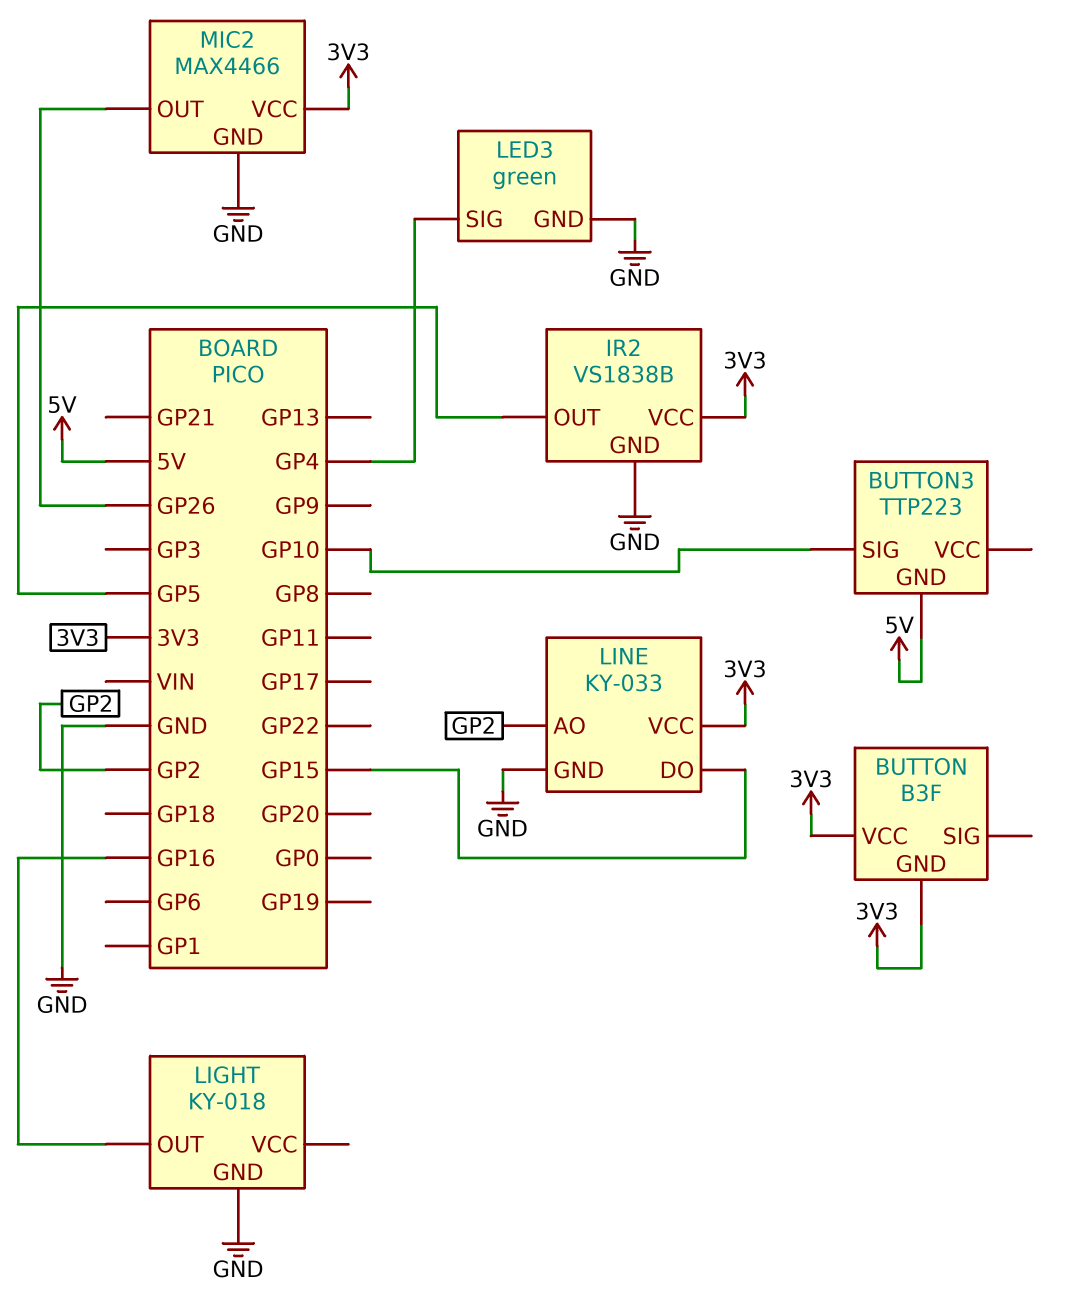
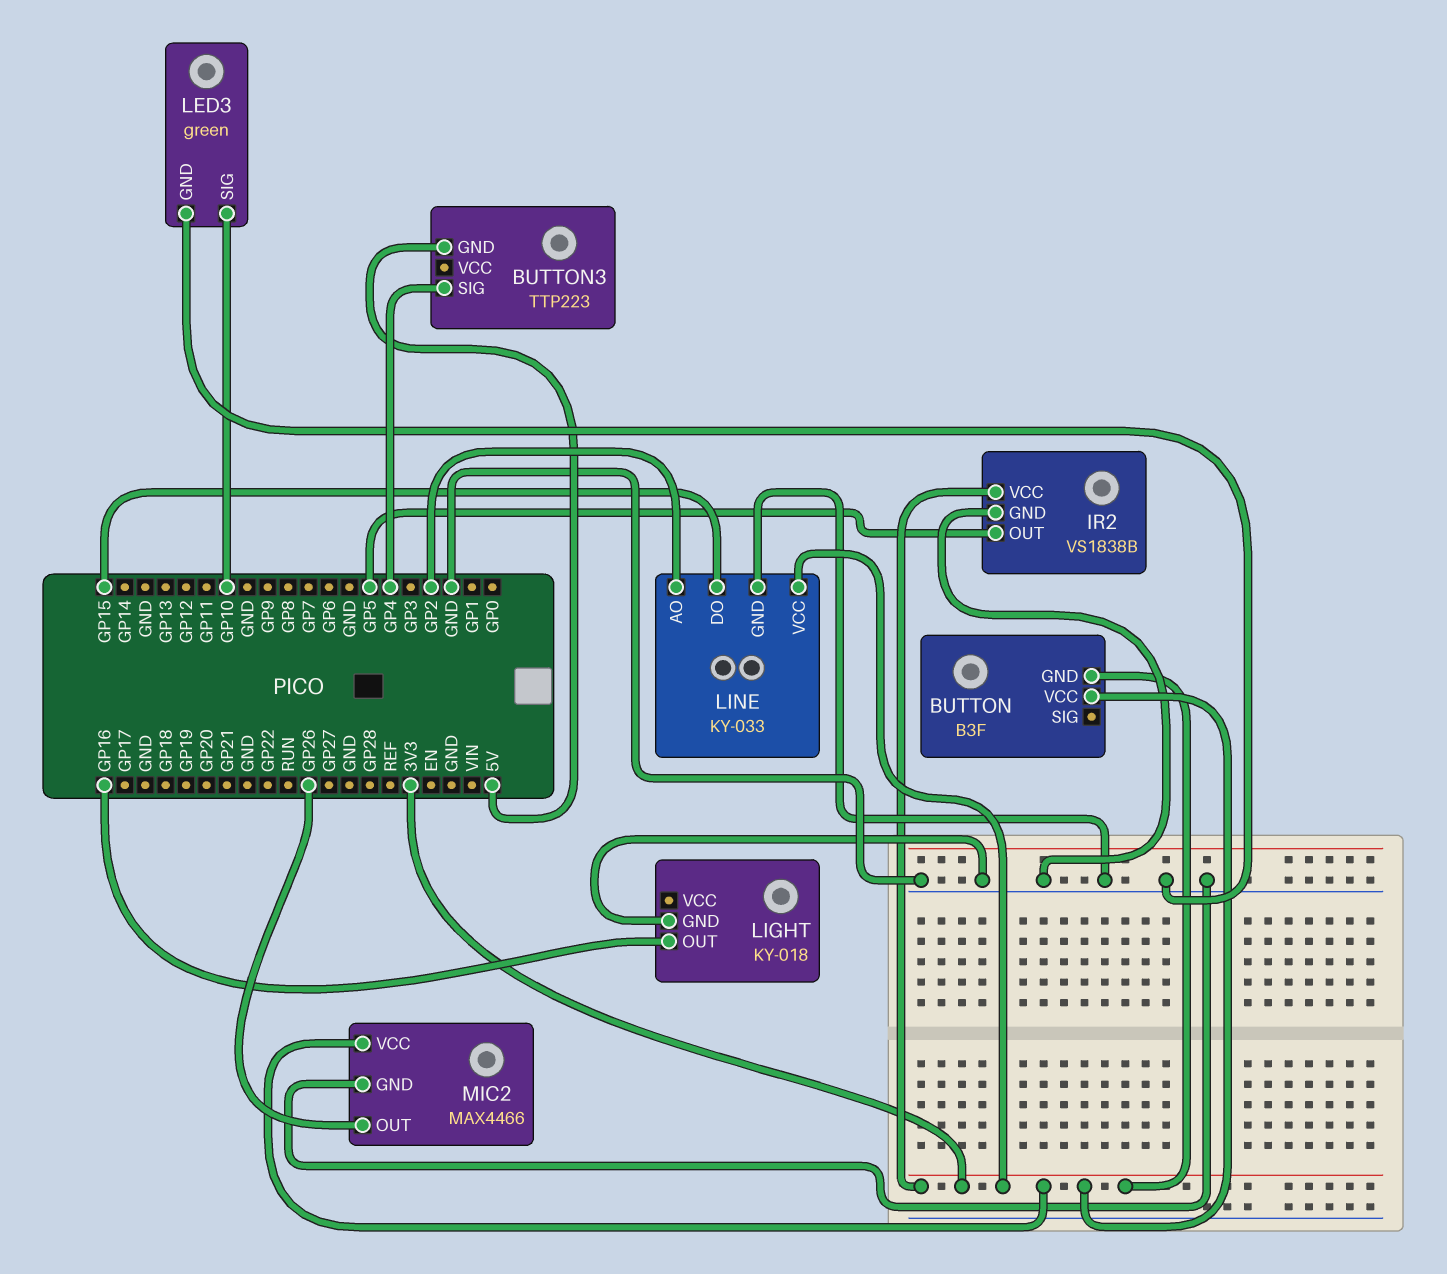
BUTTON3 pin SIG: GP10 -> GP4
LED3 pin SIG: GP4 -> GP10

